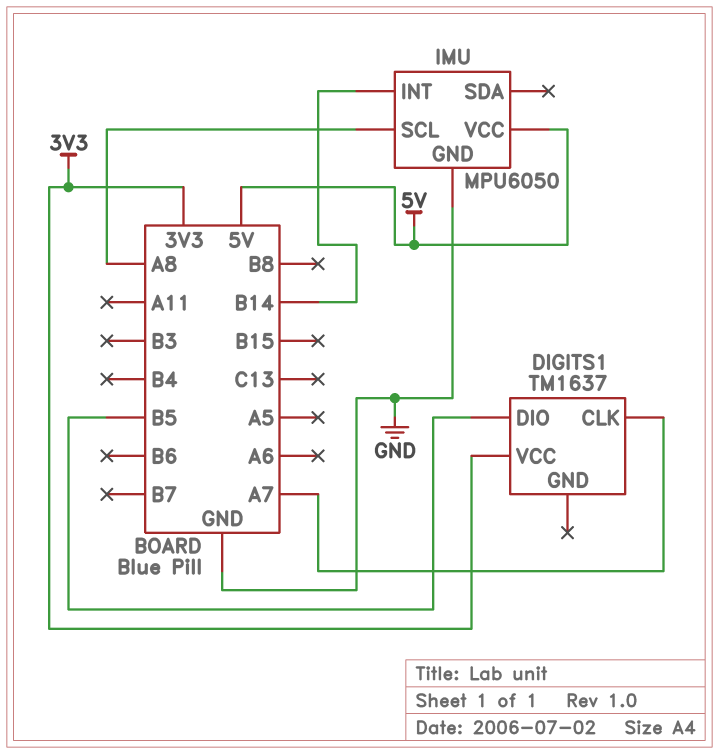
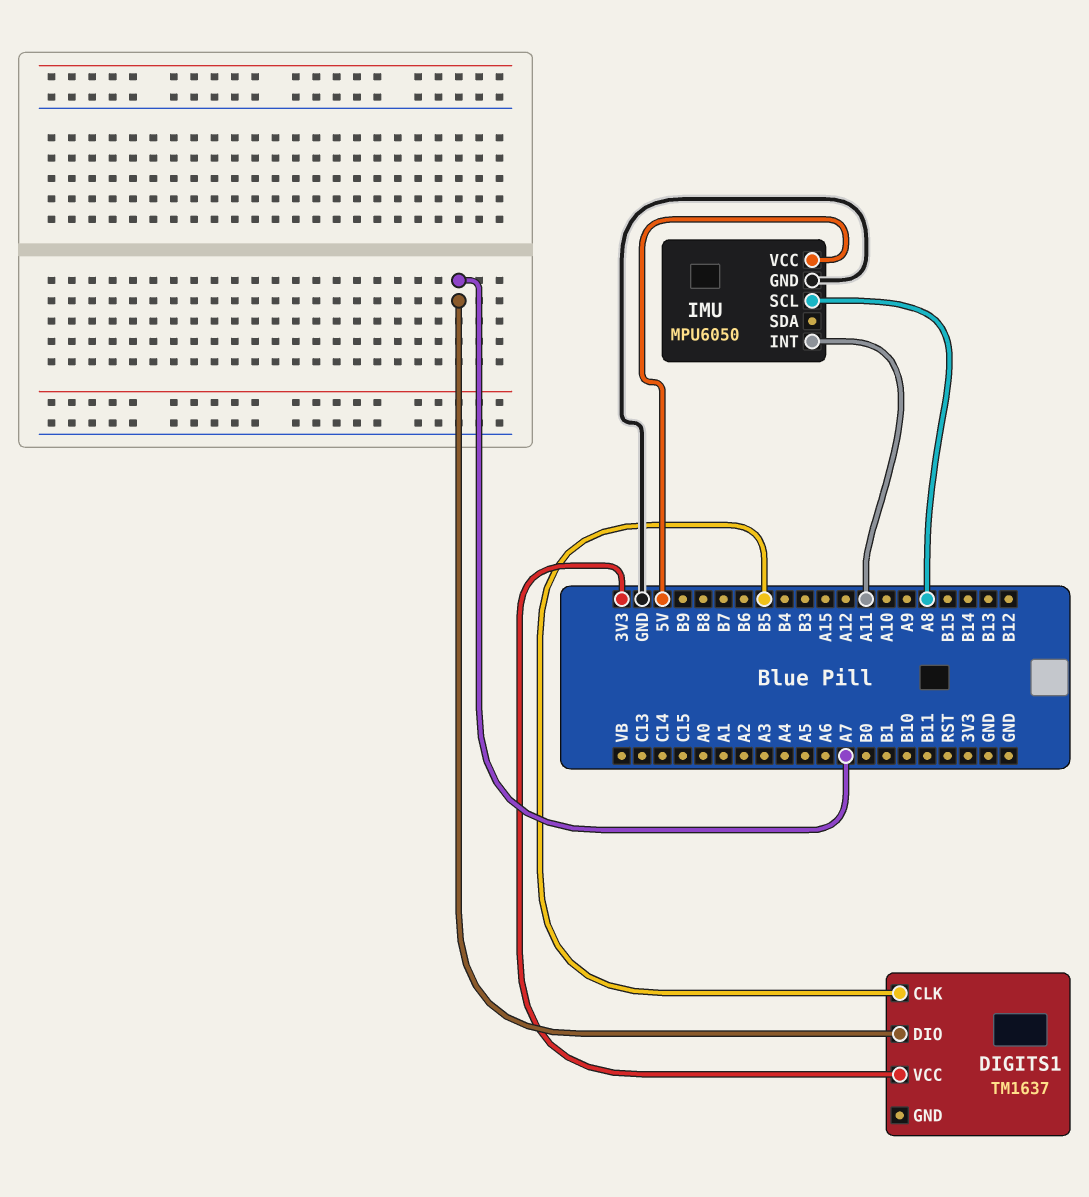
DIGITS1 pin CLK: A7 -> B5
DIGITS1 pin DIO: B5 -> A7
IMU pin INT: B14 -> A11

